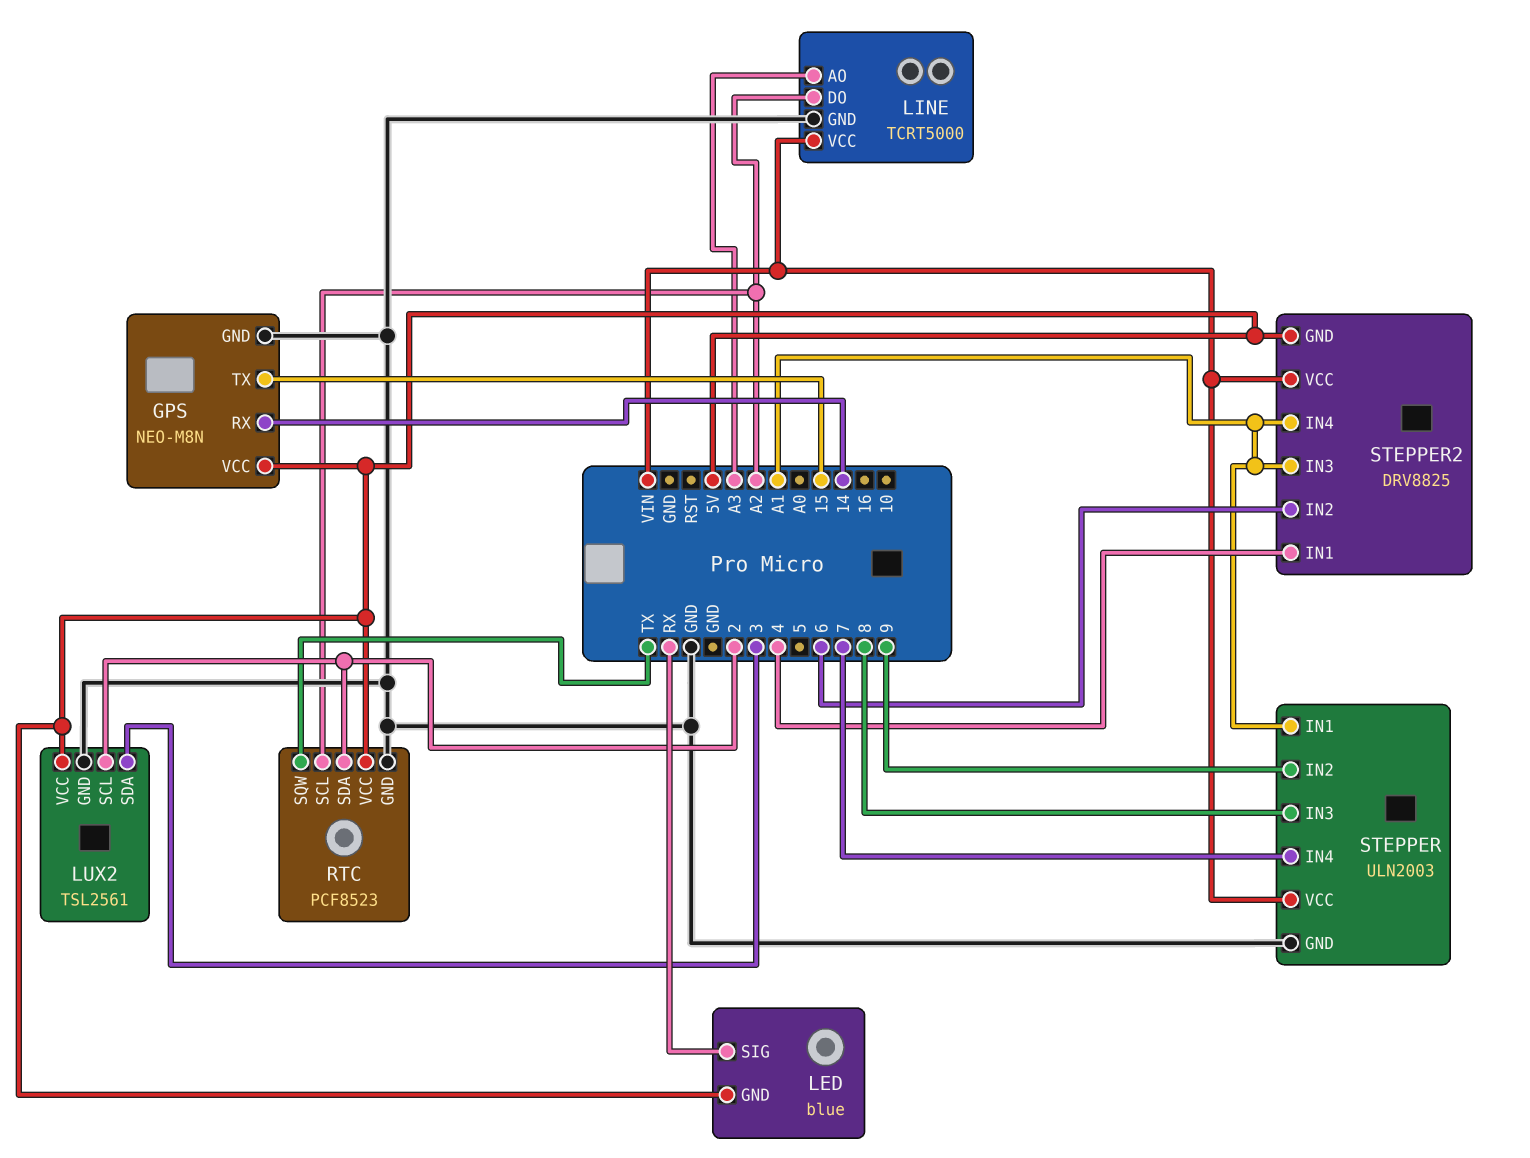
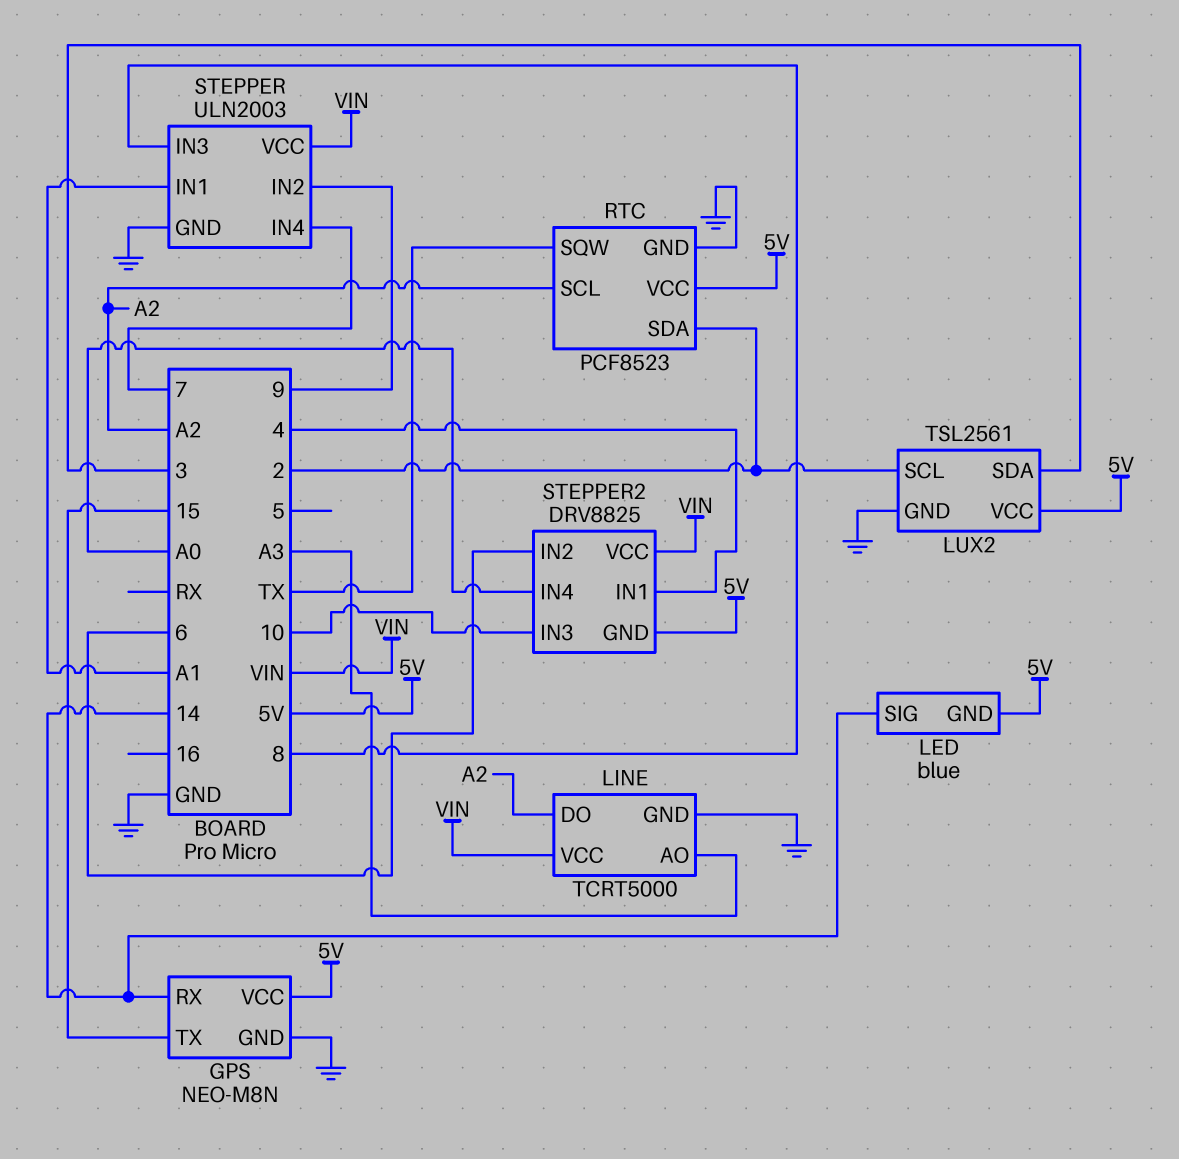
LED pin SIG: RX -> 14
STEPPER2 pin IN3: A1 -> 10
STEPPER2 pin IN4: A1 -> A0

